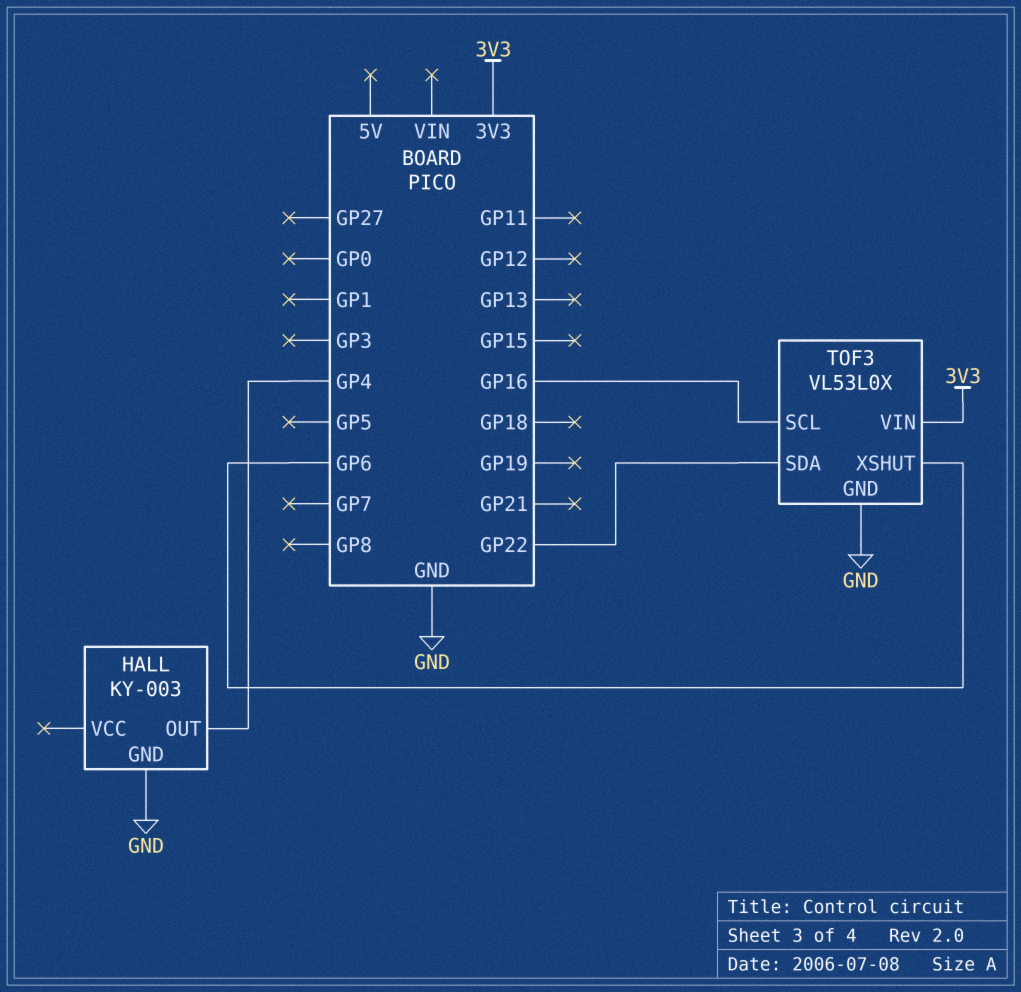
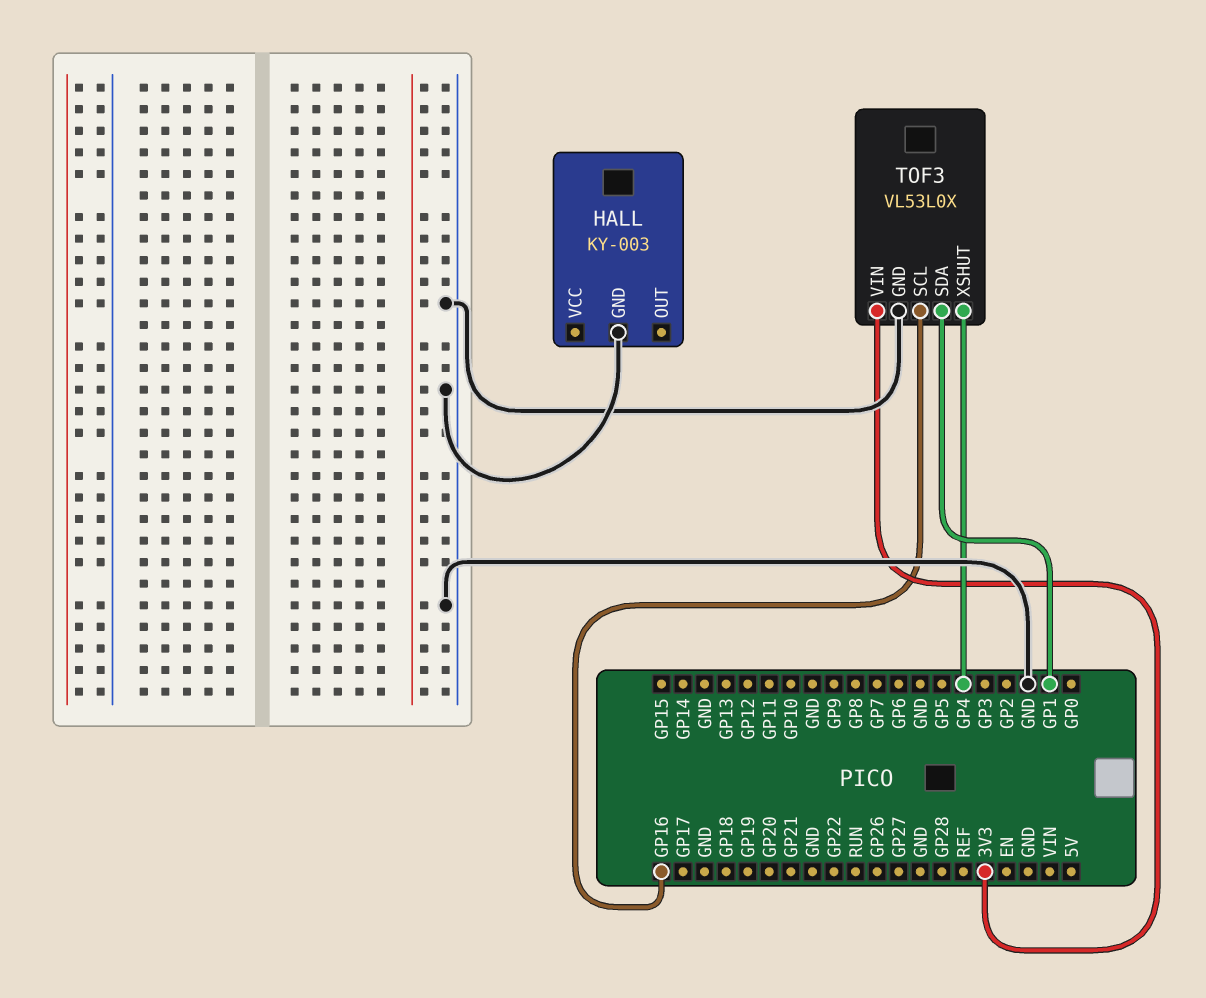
HALL pin OUT: GP4 -> none
TOF3 pin SDA: GP22 -> GP1
TOF3 pin XSHUT: GP6 -> GP4

